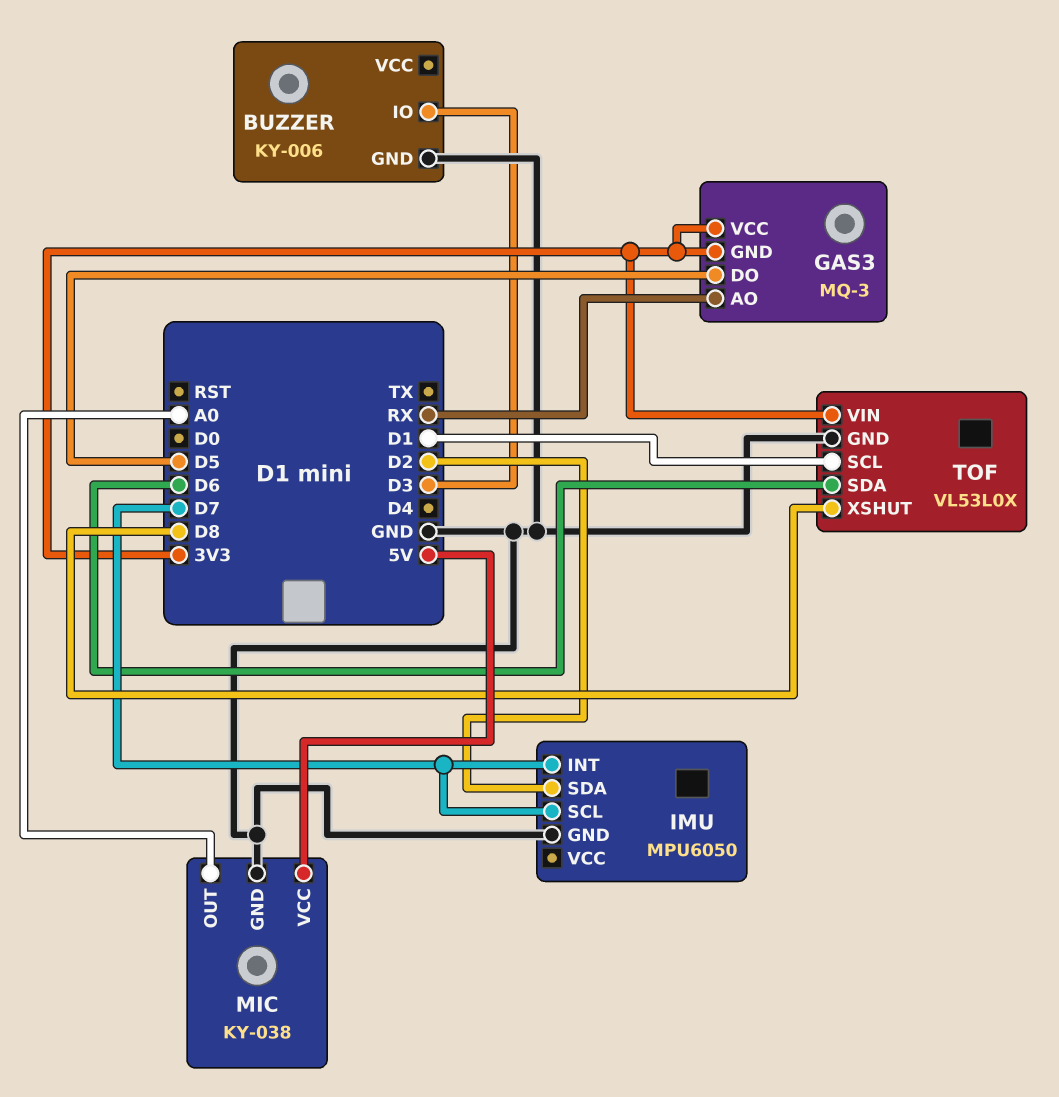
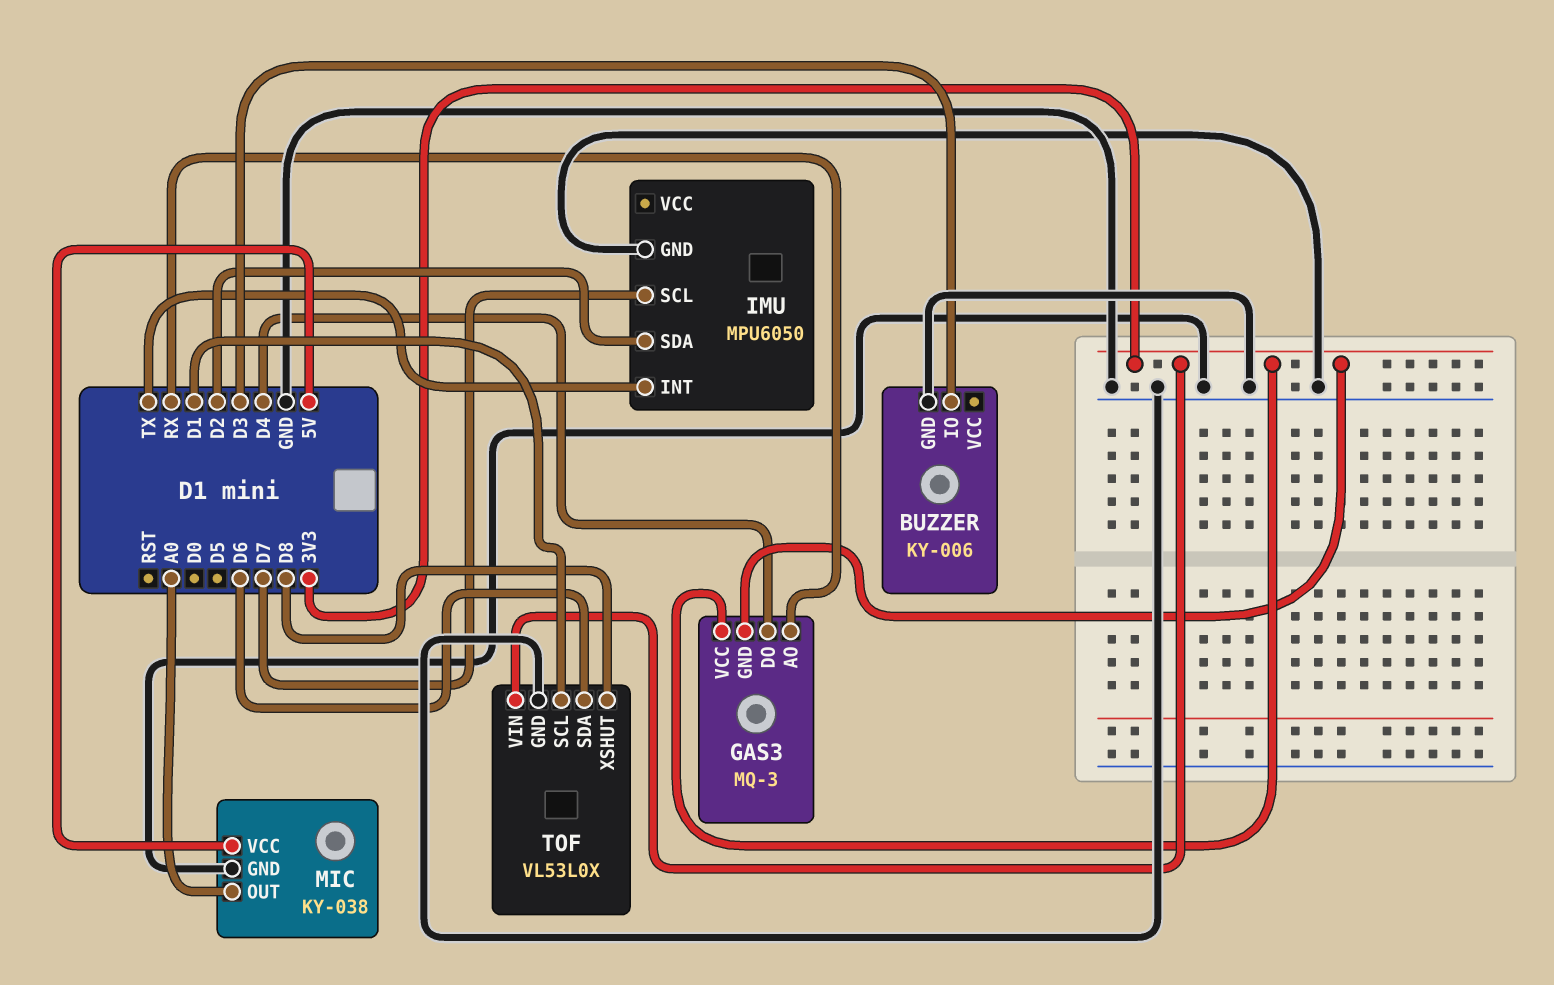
GAS3 pin DO: D5 -> D4
IMU pin INT: D7 -> TX

